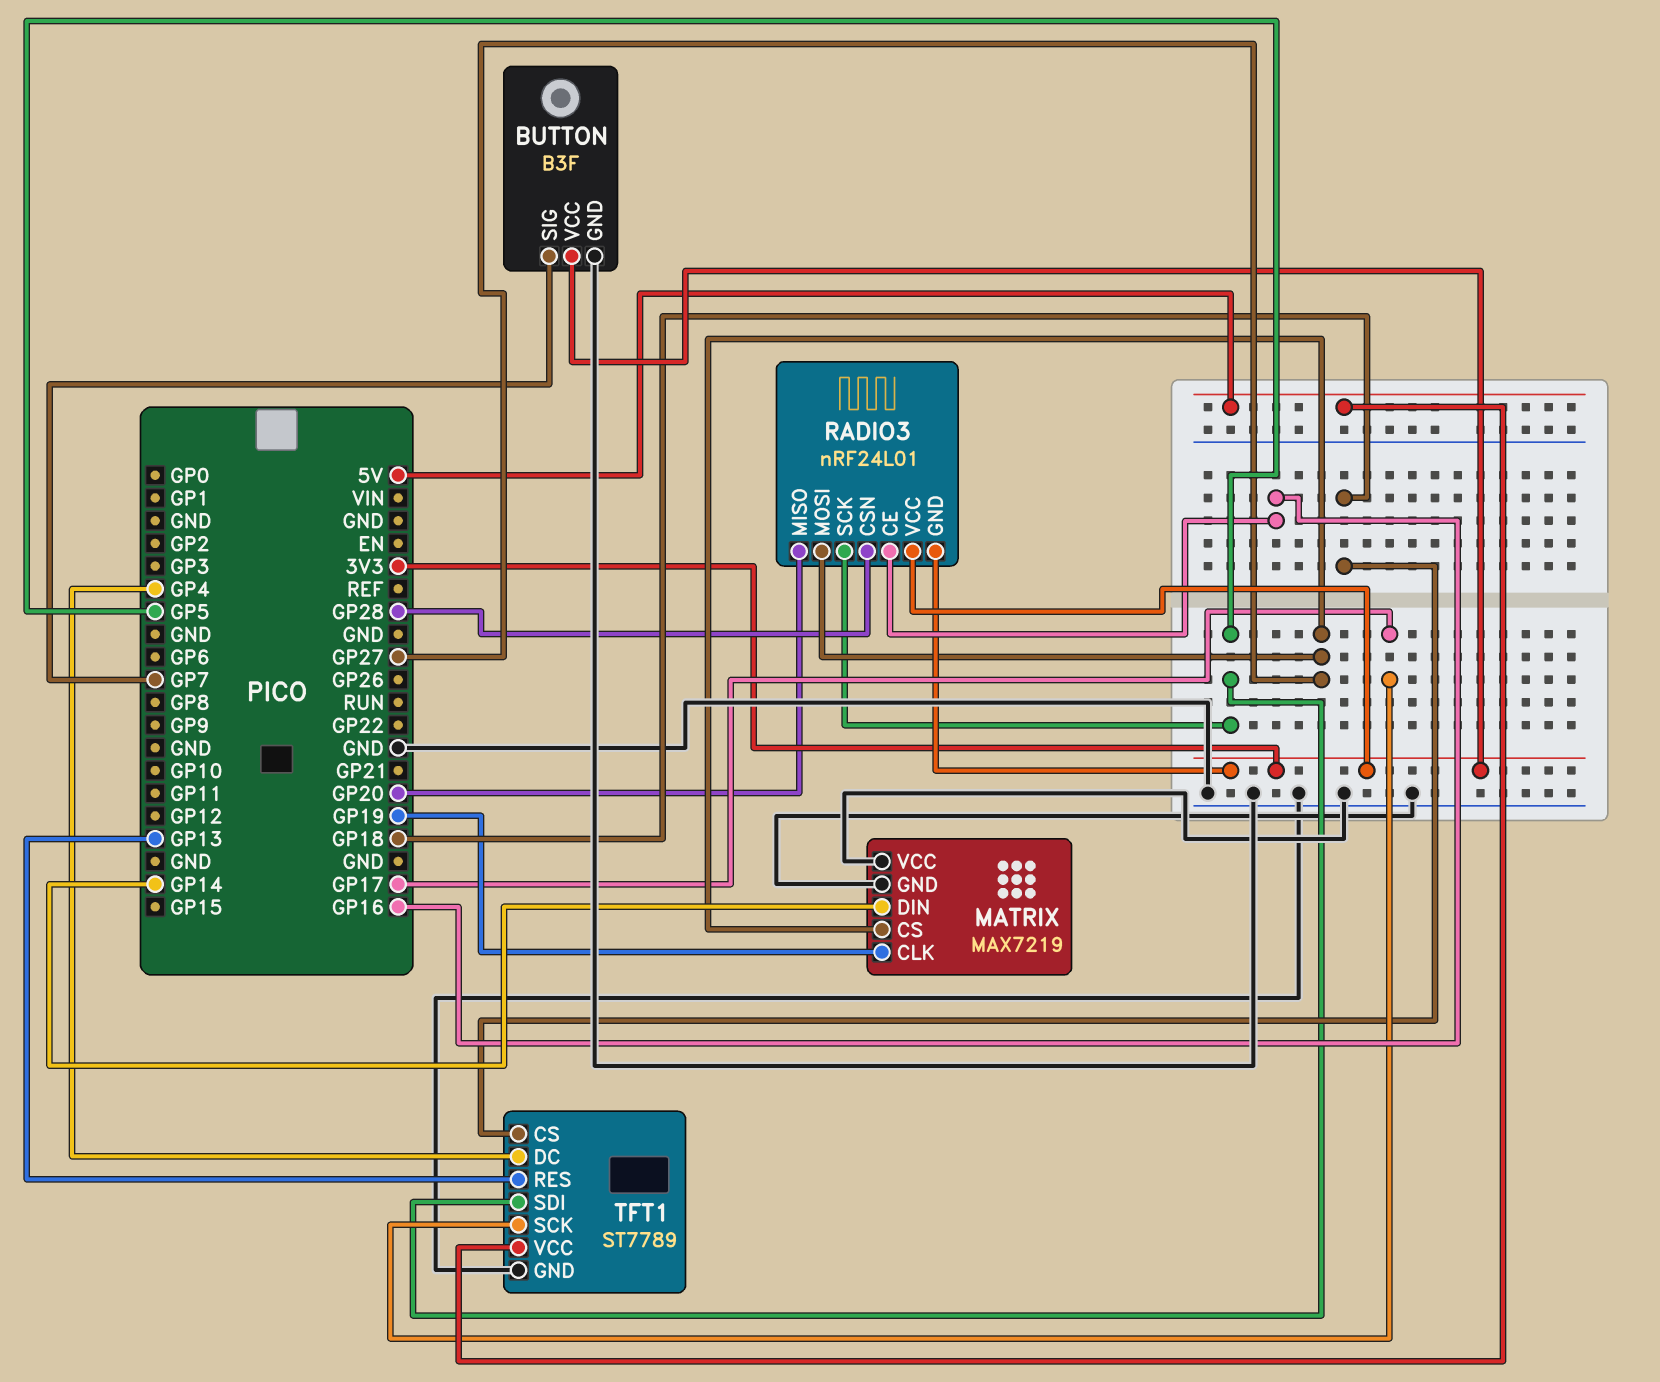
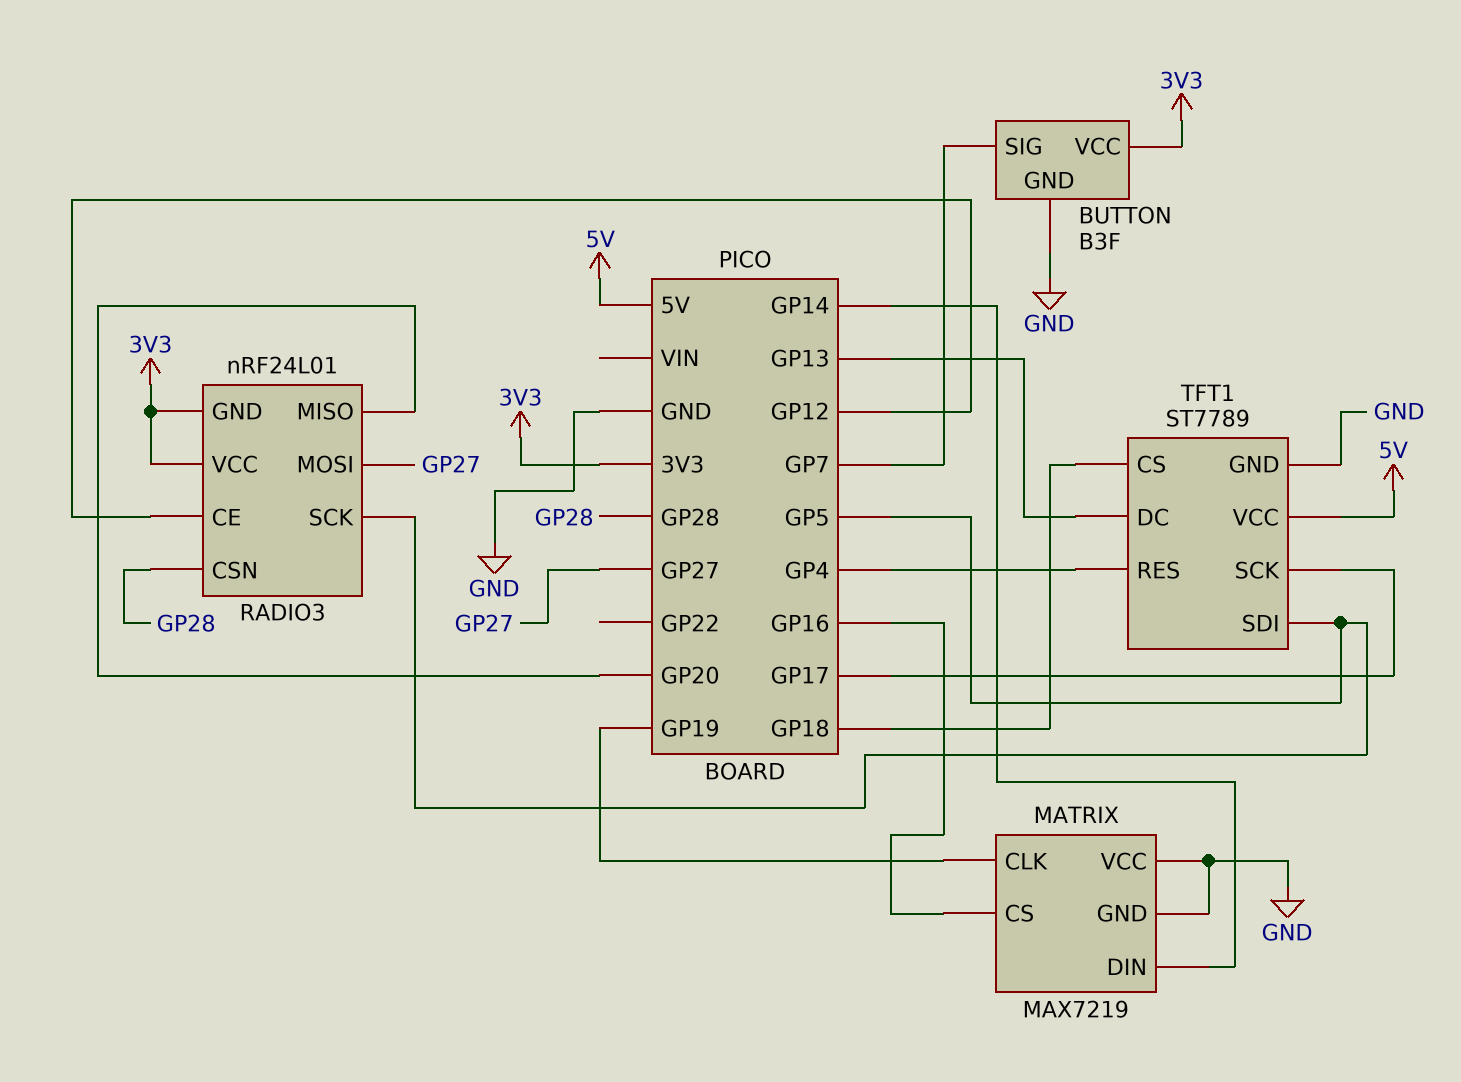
MATRIX pin CS: GP27 -> GP16
RADIO3 pin CE: GP16 -> GP12
TFT1 pin DC: GP4 -> GP13
TFT1 pin RES: GP13 -> GP4

